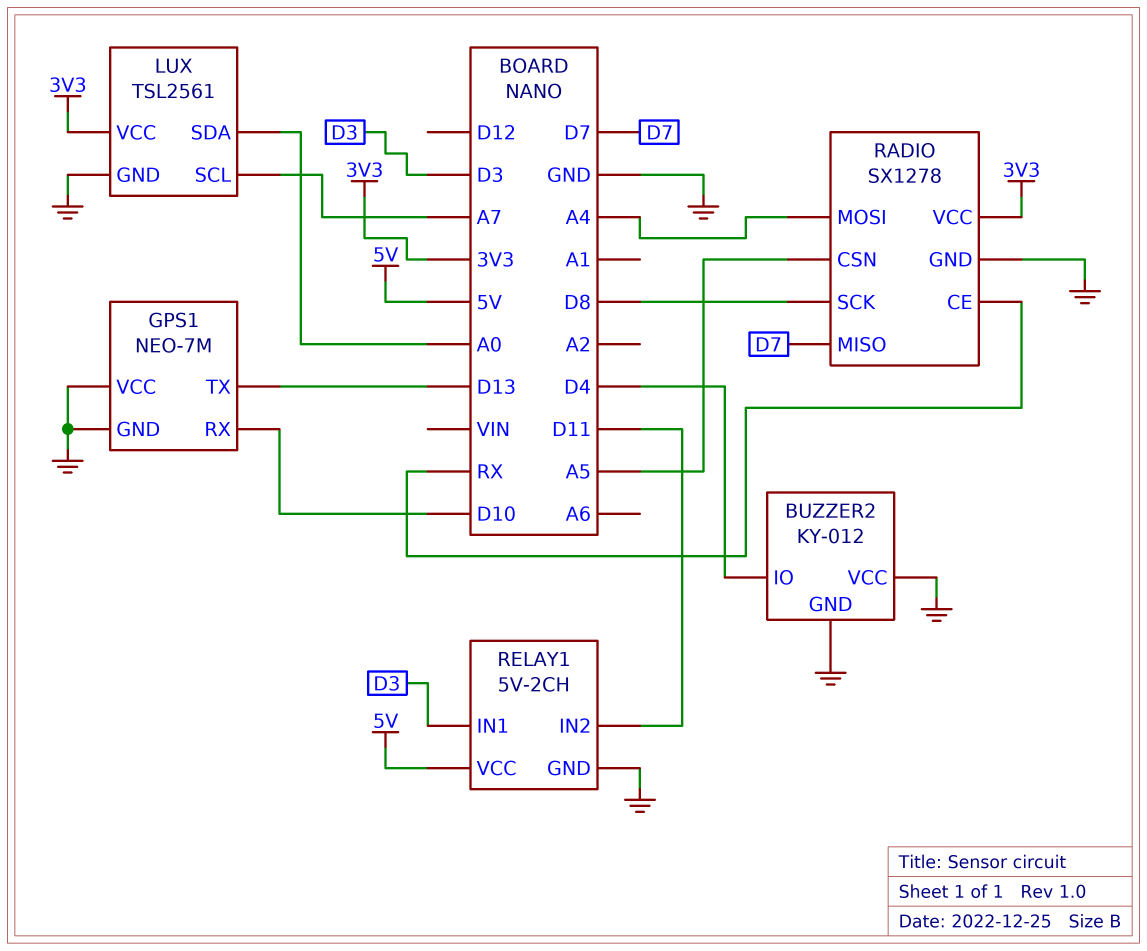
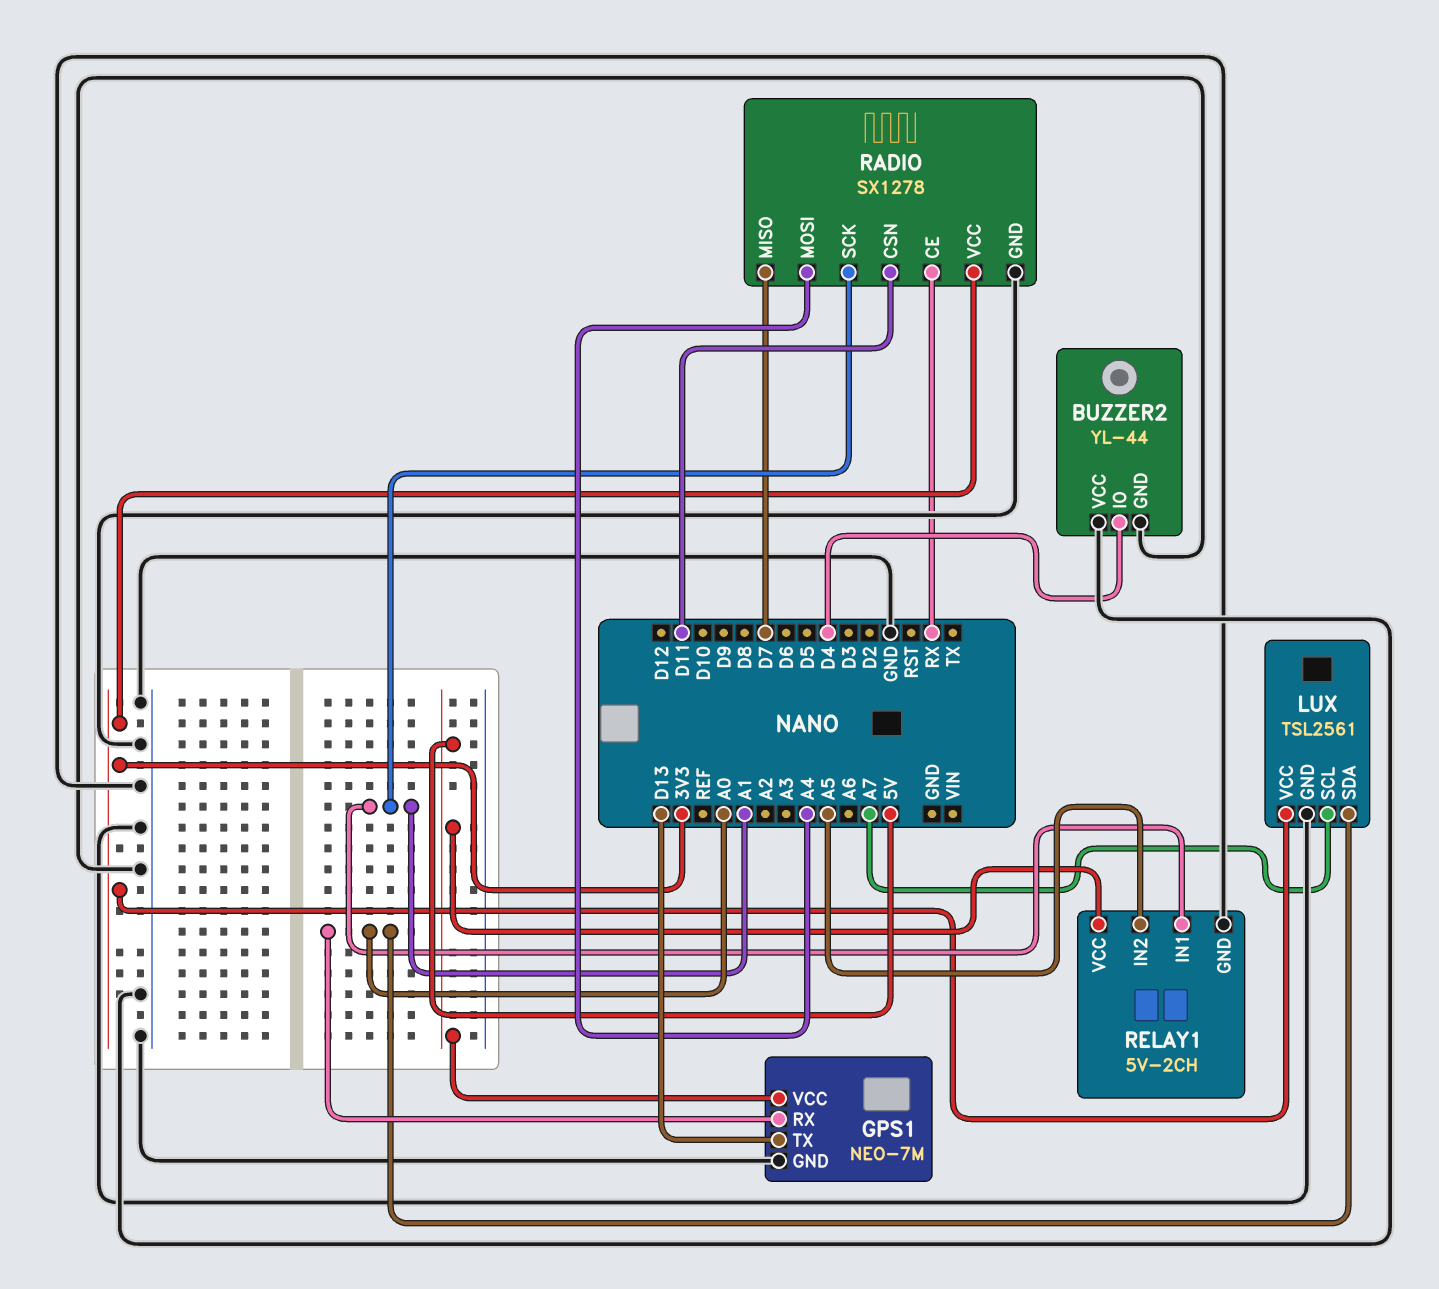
BUZZER2: KY-012 -> YL-44
GPS1 pin RX: D10 -> A0
GPS1 pin VCC: GND -> 5V
RADIO pin CSN: A5 -> D11
RADIO pin SCK: D8 -> A1
RELAY1 pin IN1: D3 -> A1
RELAY1 pin IN2: D11 -> A5

